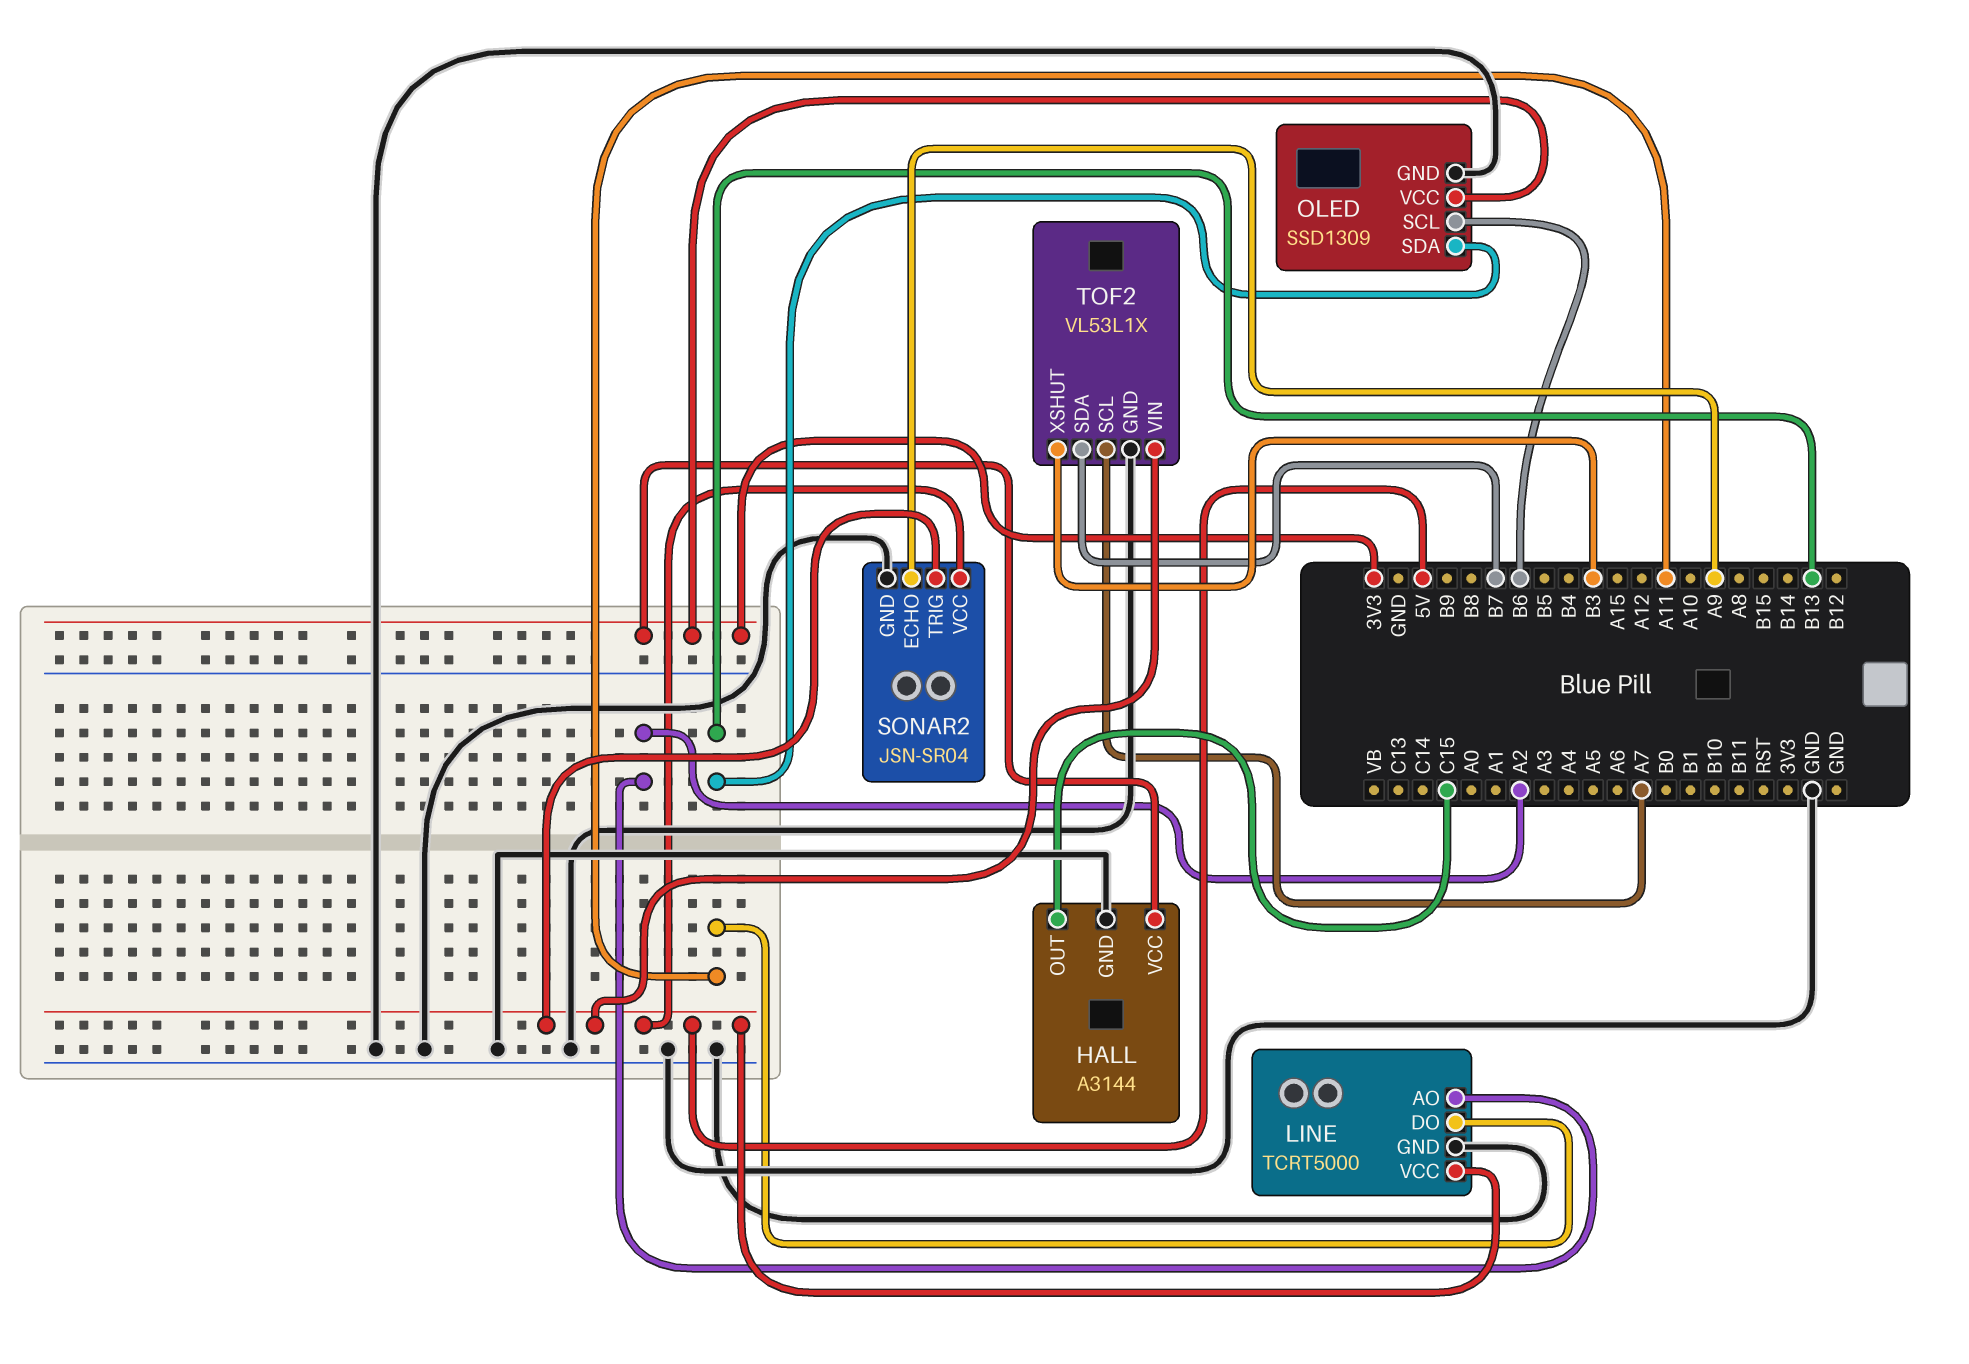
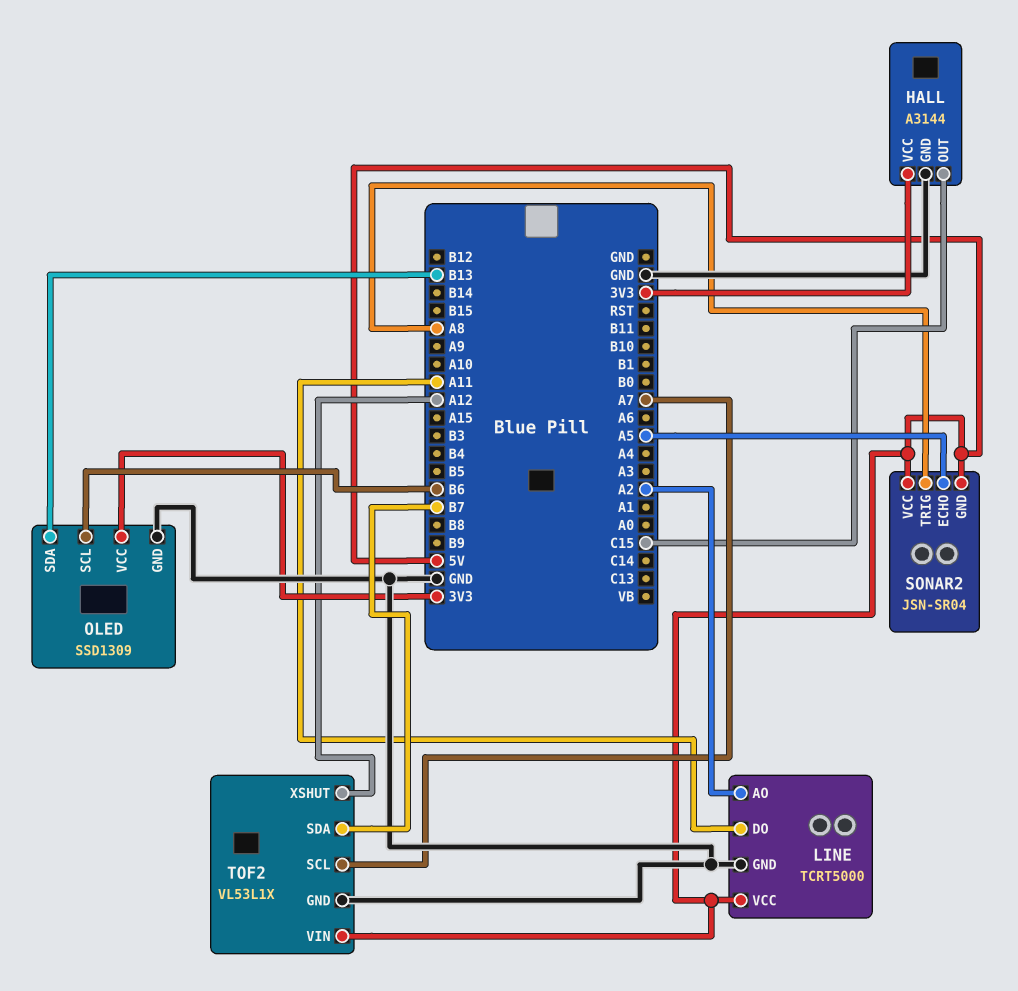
SONAR2 pin ECHO: A9 -> A5
SONAR2 pin GND: GND -> 5V
SONAR2 pin TRIG: 5V -> A8
TOF2 pin XSHUT: B3 -> A12

